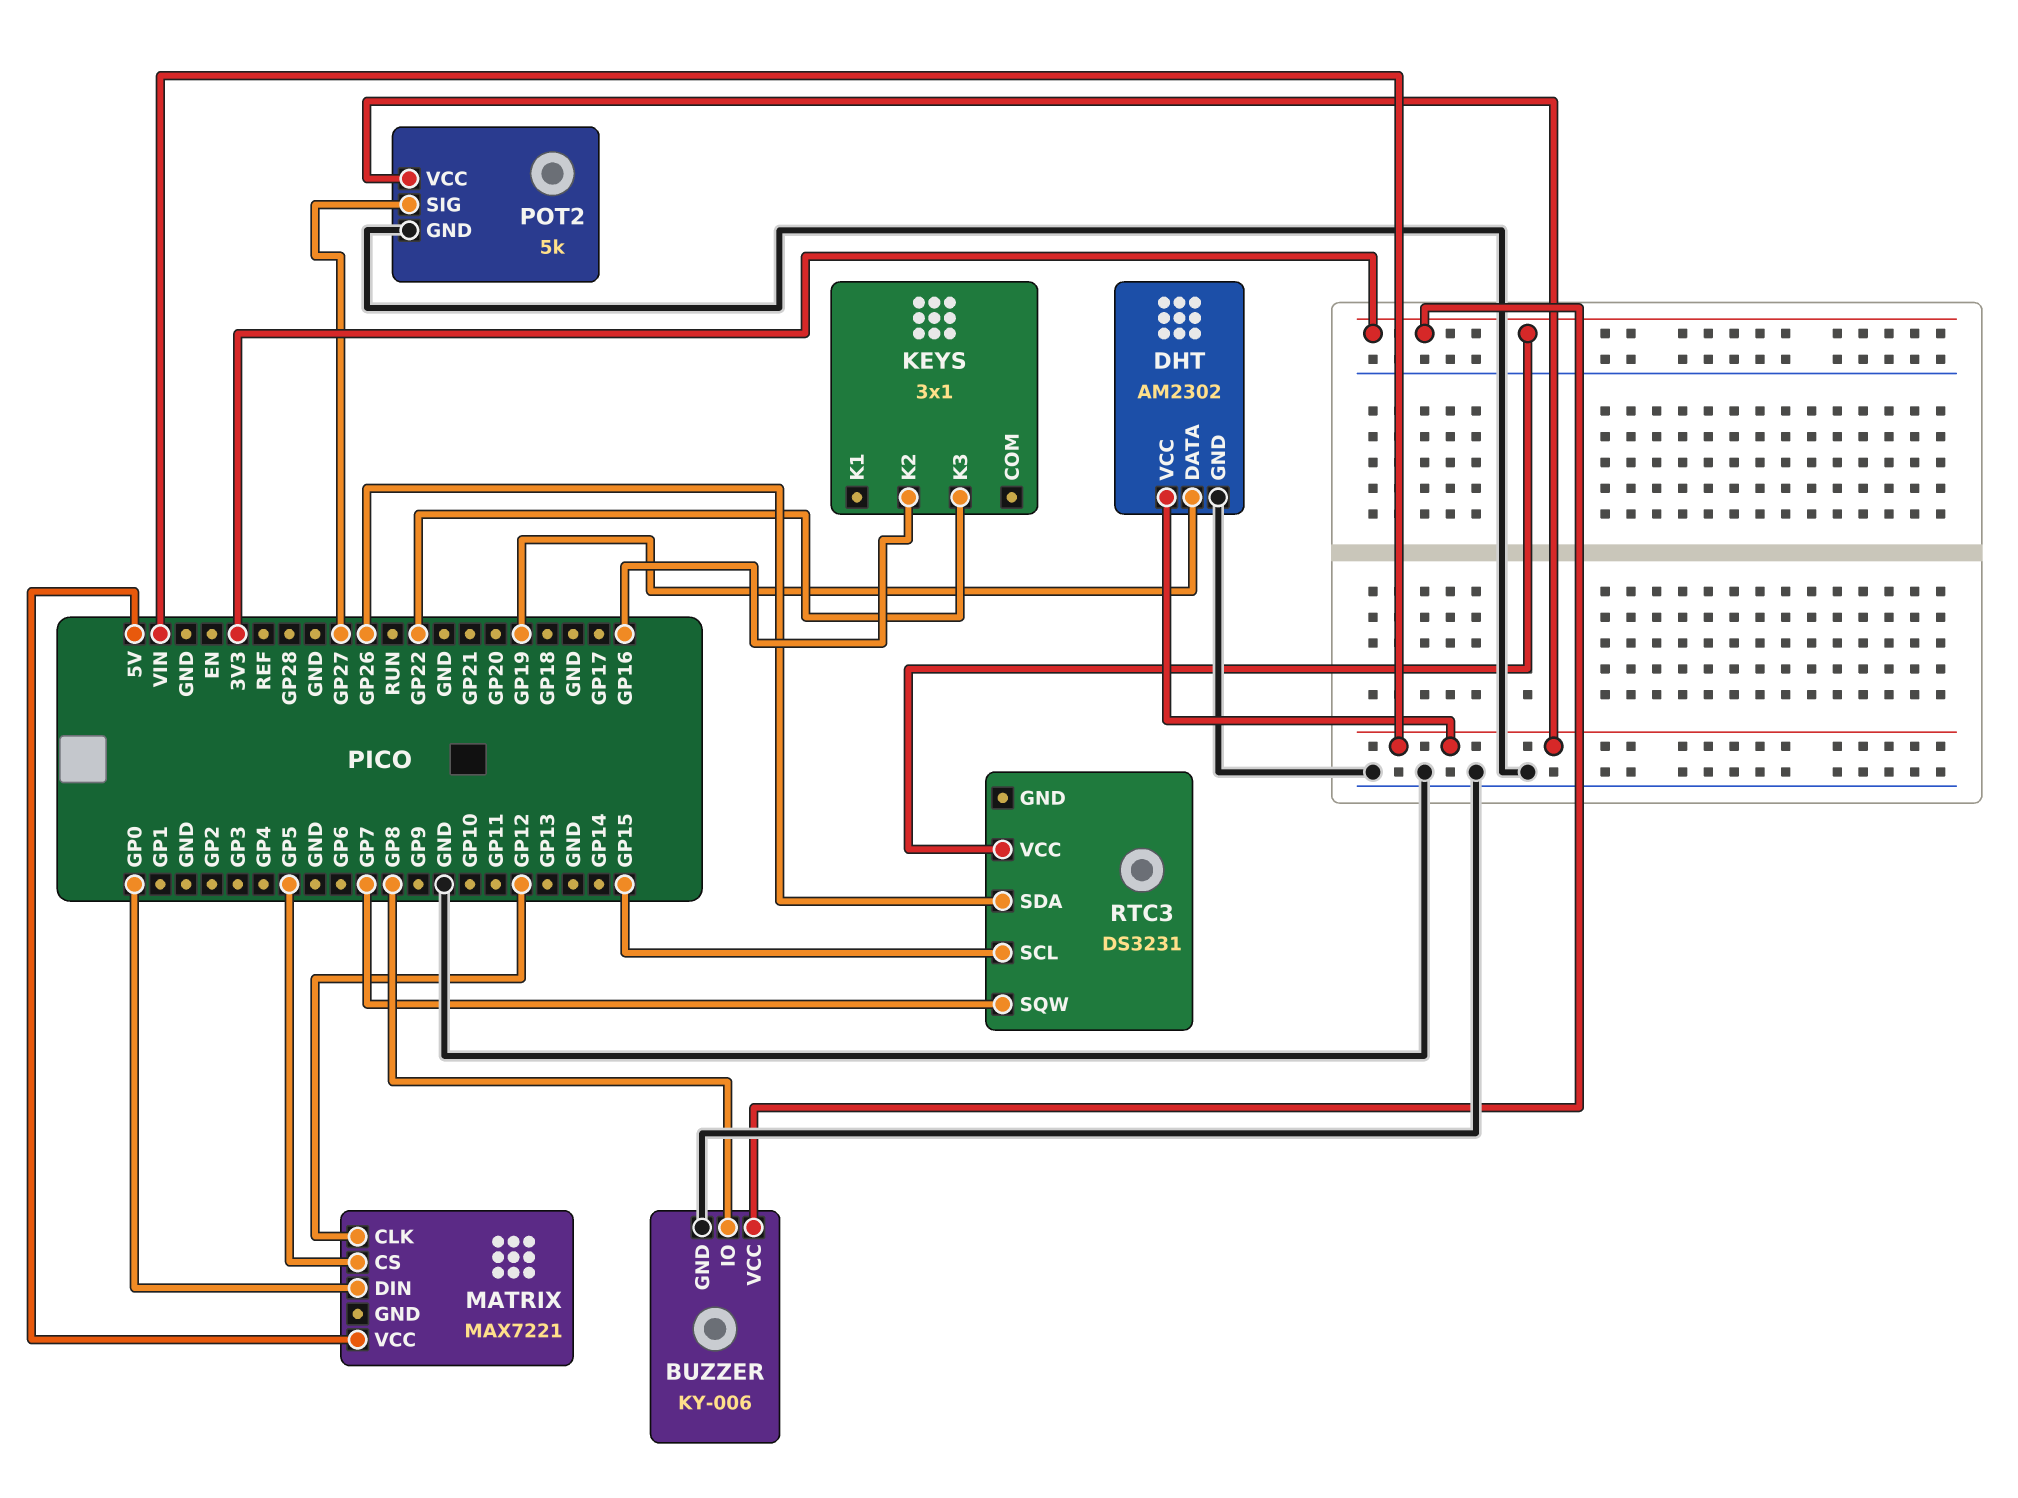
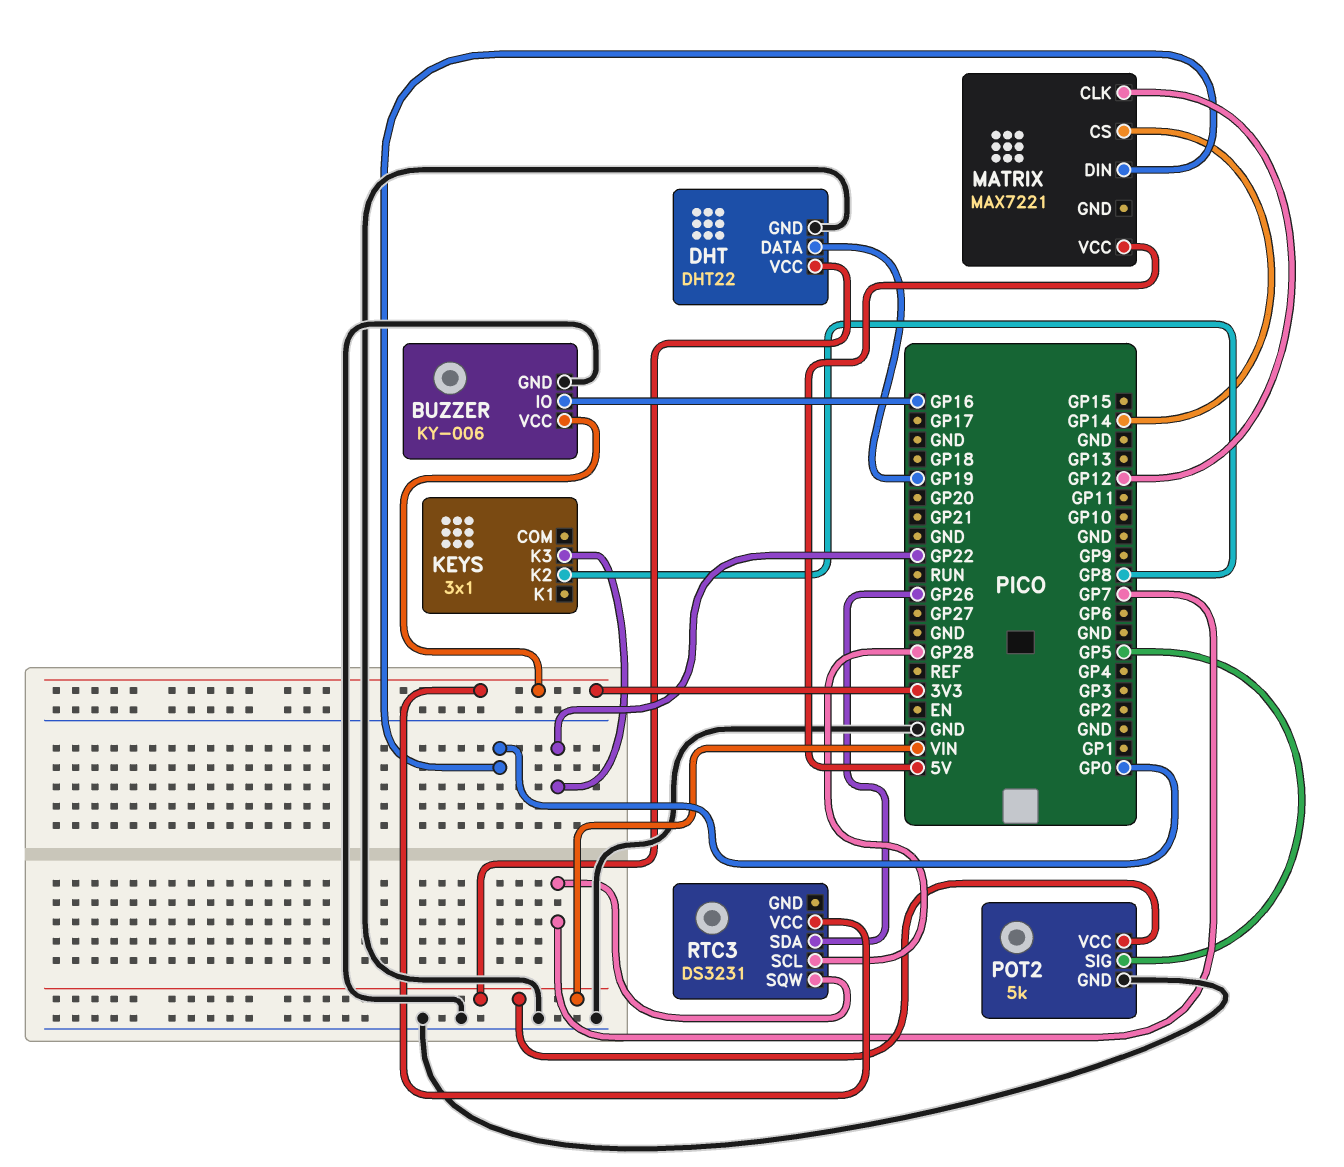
BUZZER pin IO: GP8 -> GP16
DHT: AM2302 -> DHT22
KEYS pin K2: GP16 -> GP8
MATRIX pin CS: GP5 -> GP14
POT2 pin SIG: GP27 -> GP5
RTC3 pin SCL: GP15 -> GP28

